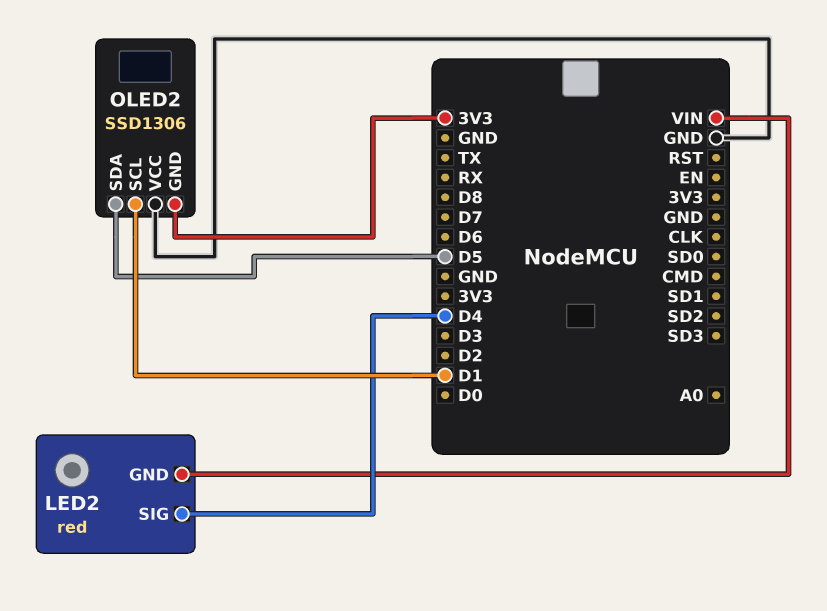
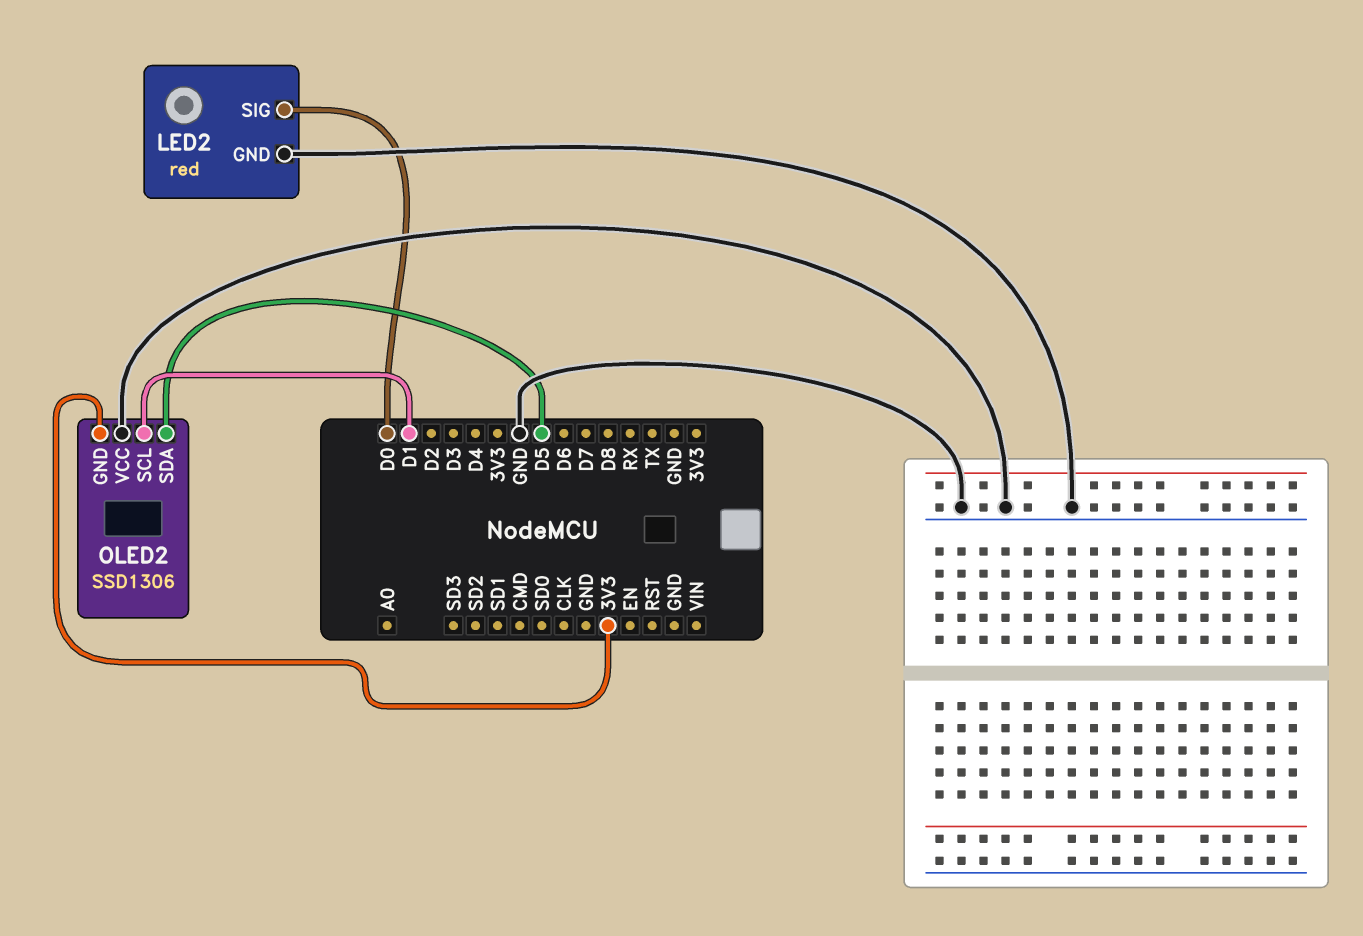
LED2 pin GND: VIN -> GND
LED2 pin SIG: D4 -> D0

